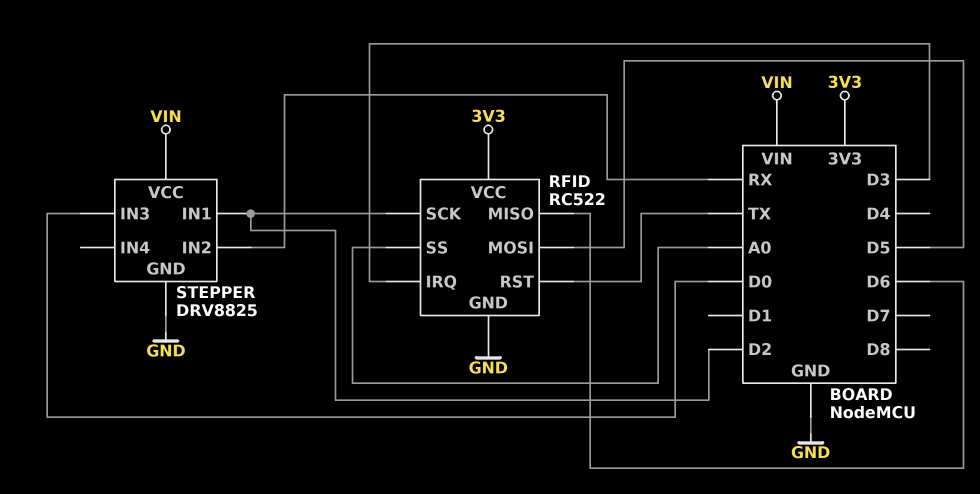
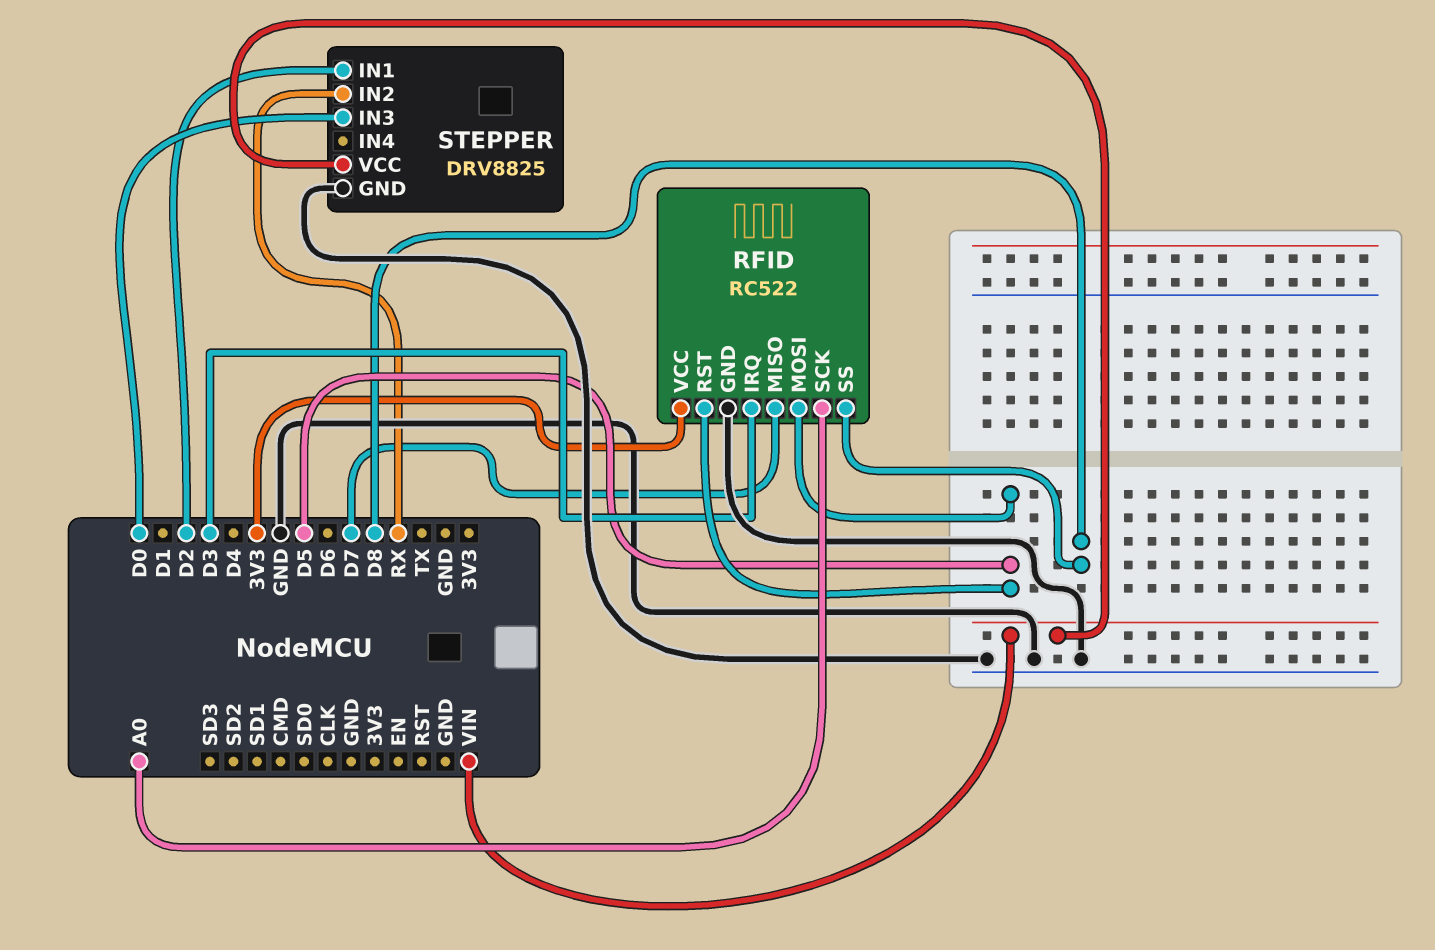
RFID pin MISO: D6 -> D7
RFID pin RST: TX -> D5
RFID pin SCK: D2 -> A0
RFID pin SS: A0 -> D8

